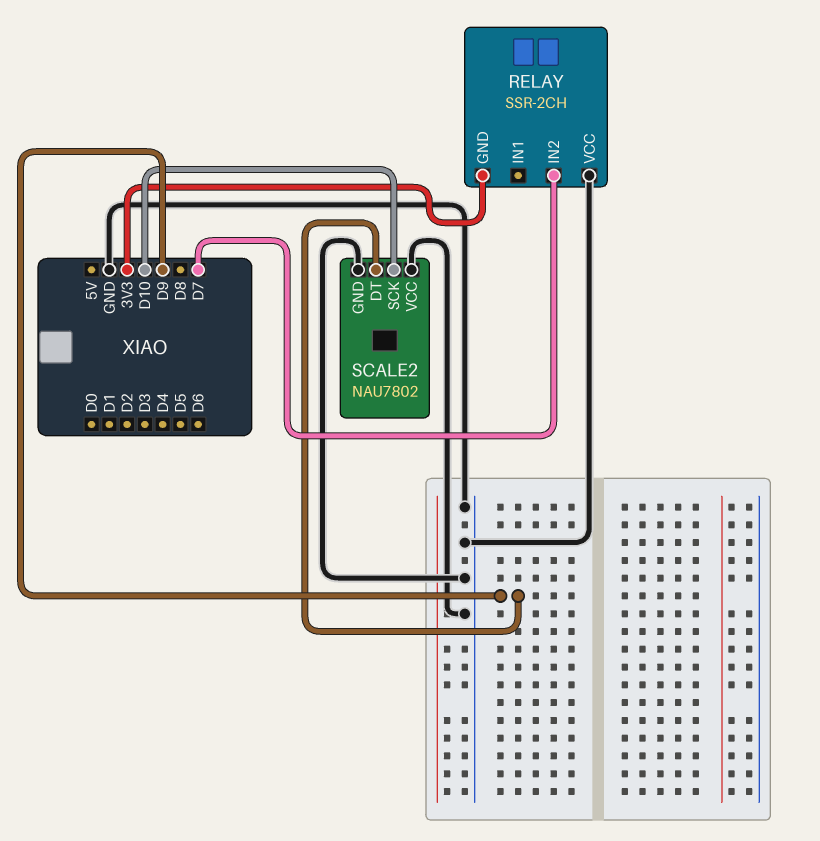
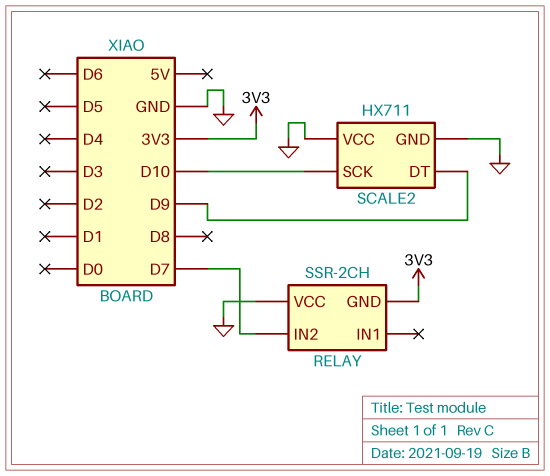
SCALE2: NAU7802 -> HX711

